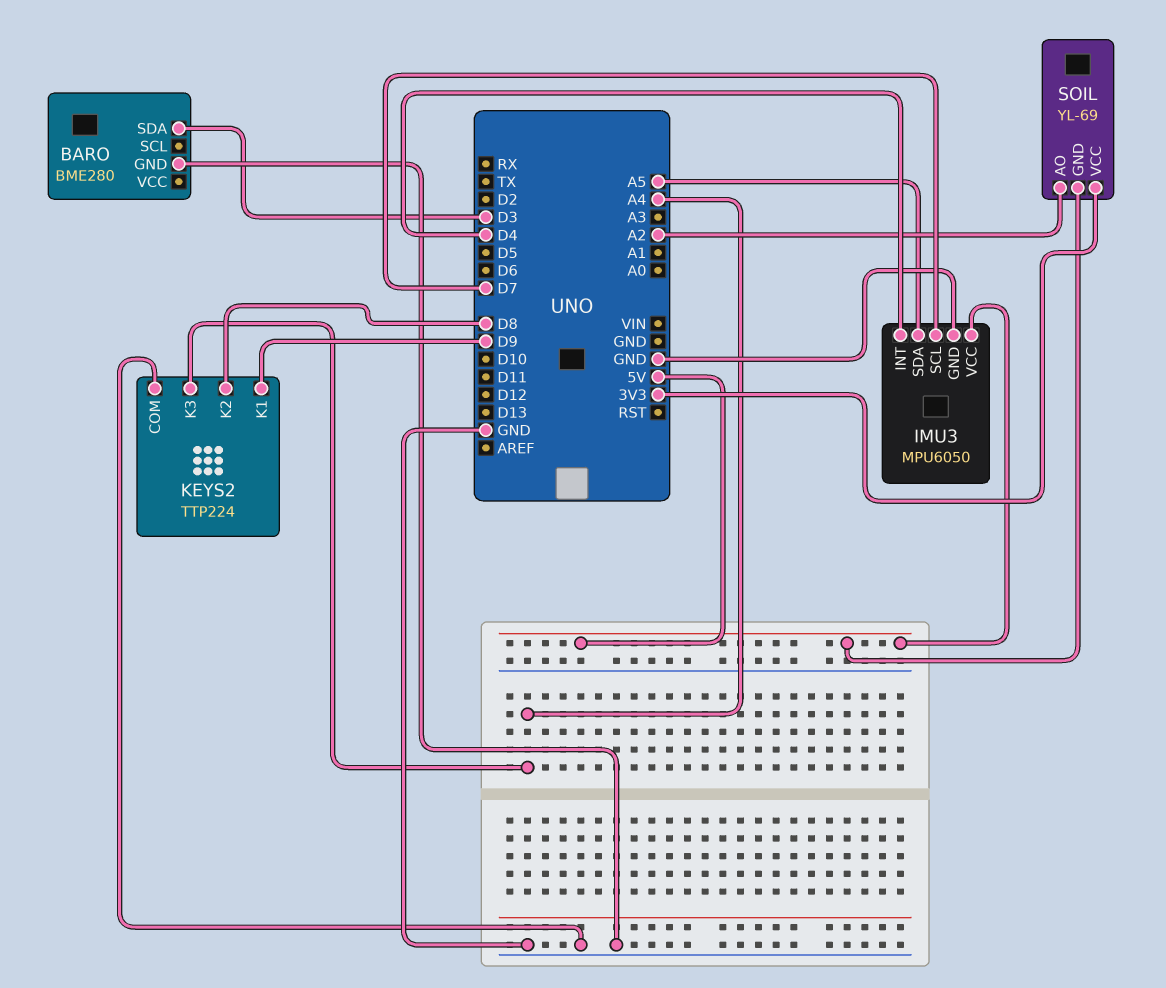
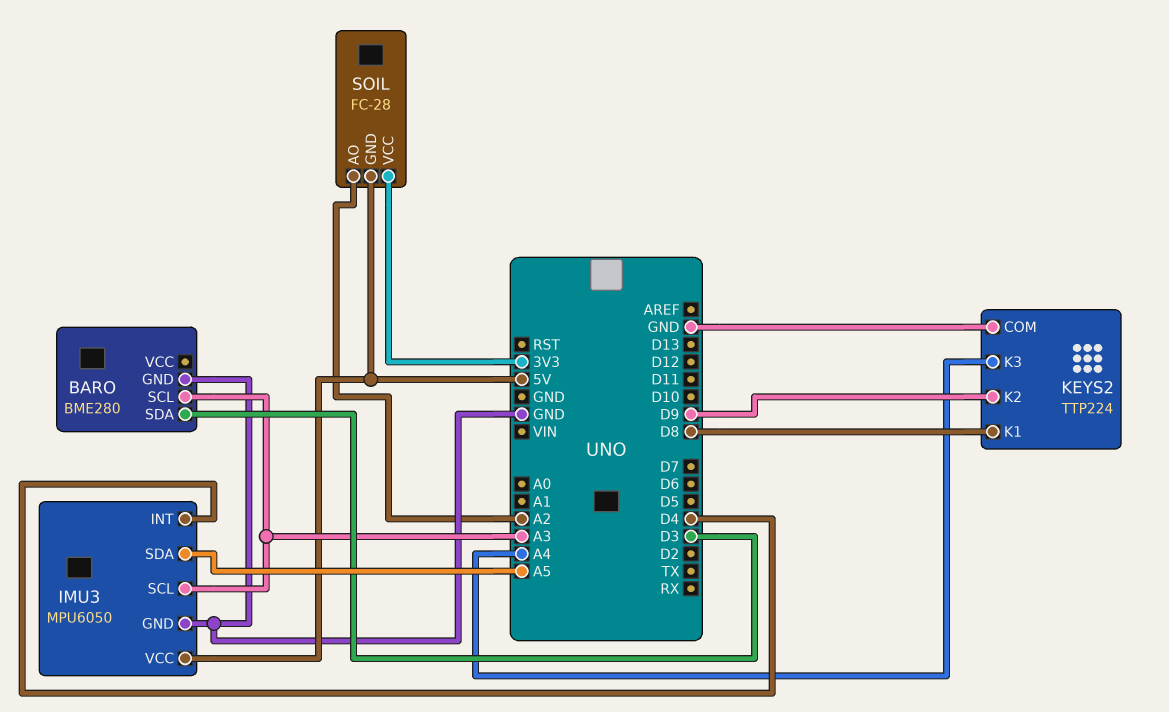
BARO pin SCL: none -> A3
IMU3 pin SCL: D7 -> A3
KEYS2 pin K1: D9 -> D8
KEYS2 pin K2: D8 -> D9
SOIL: YL-69 -> FC-28

